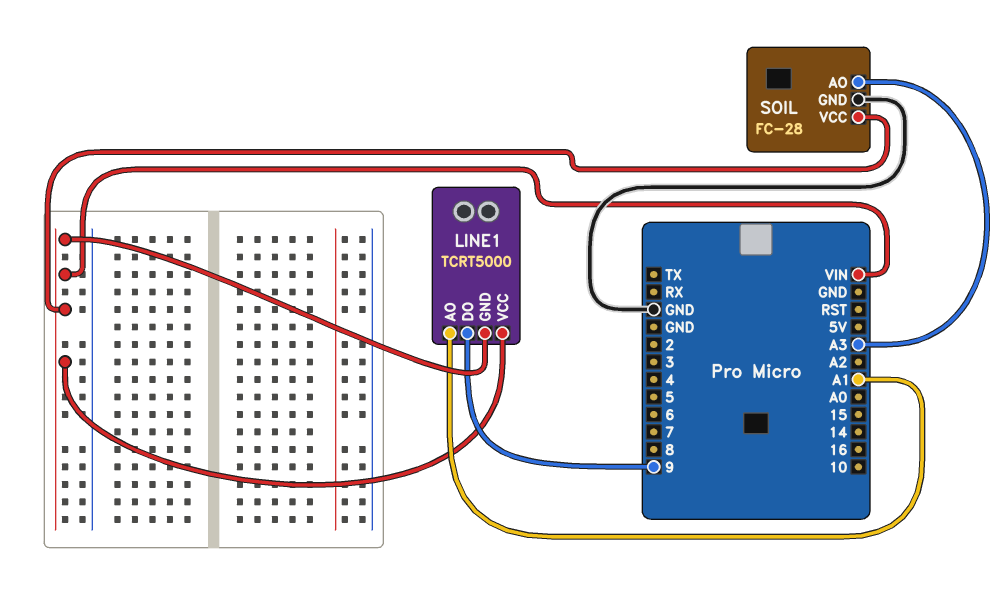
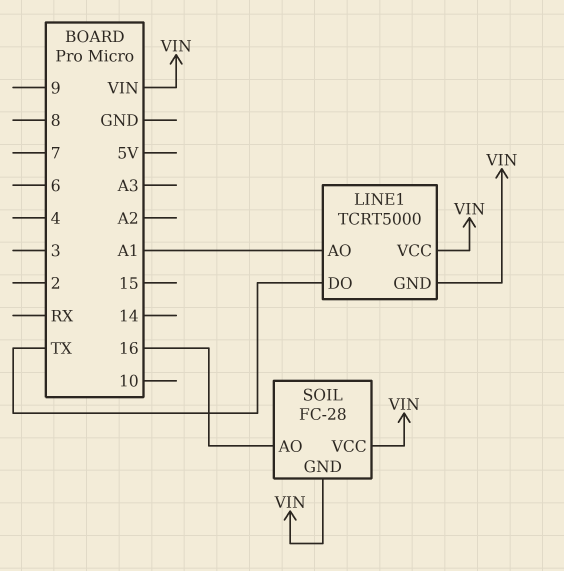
LINE1 pin DO: 9 -> TX
SOIL pin AO: A3 -> 16
SOIL pin GND: GND -> VIN

